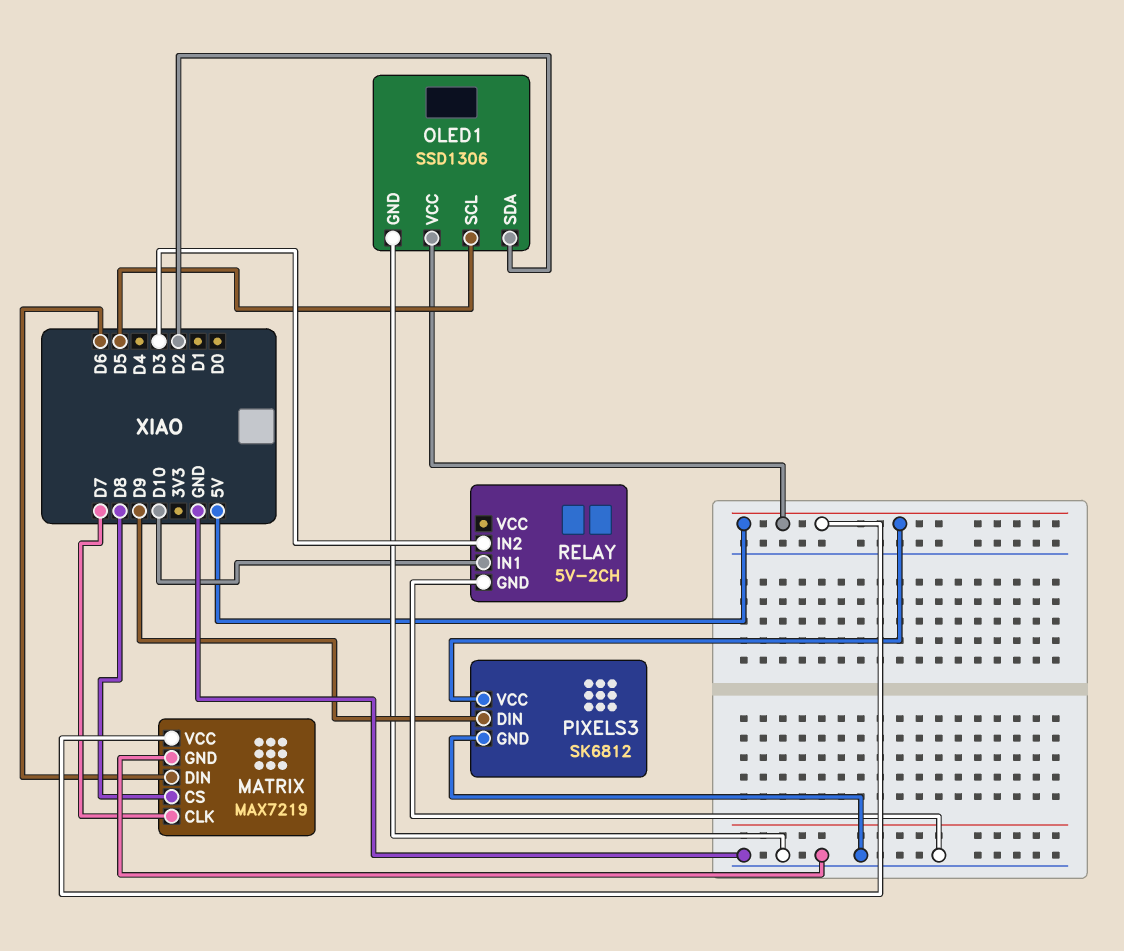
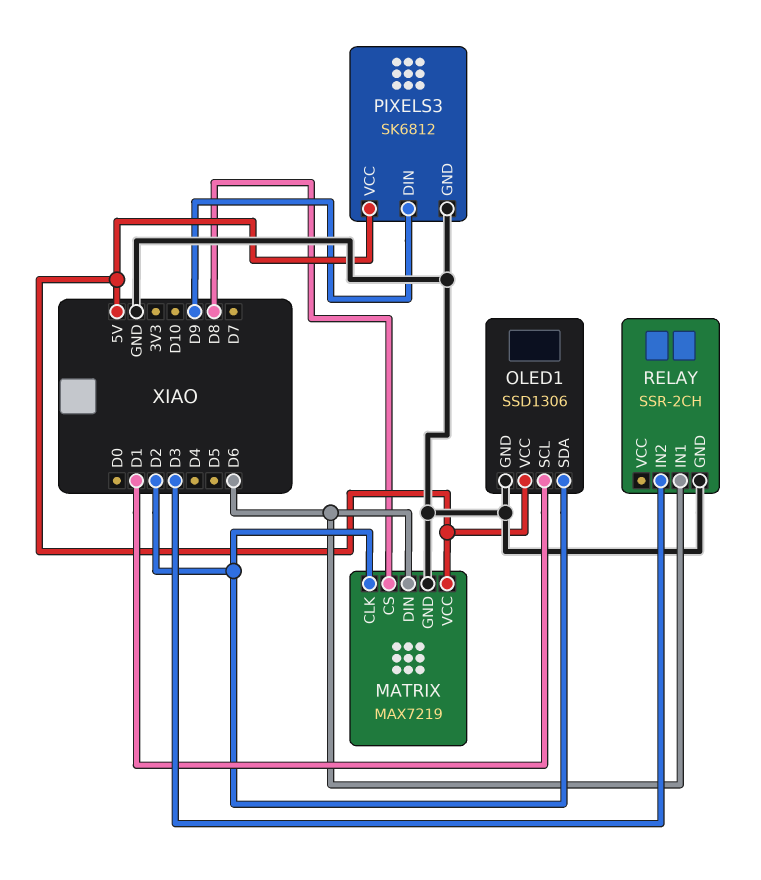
MATRIX pin CLK: D7 -> D2
OLED1 pin SCL: D5 -> D1
RELAY: 5V-2CH -> SSR-2CH
RELAY pin IN1: D10 -> D6

